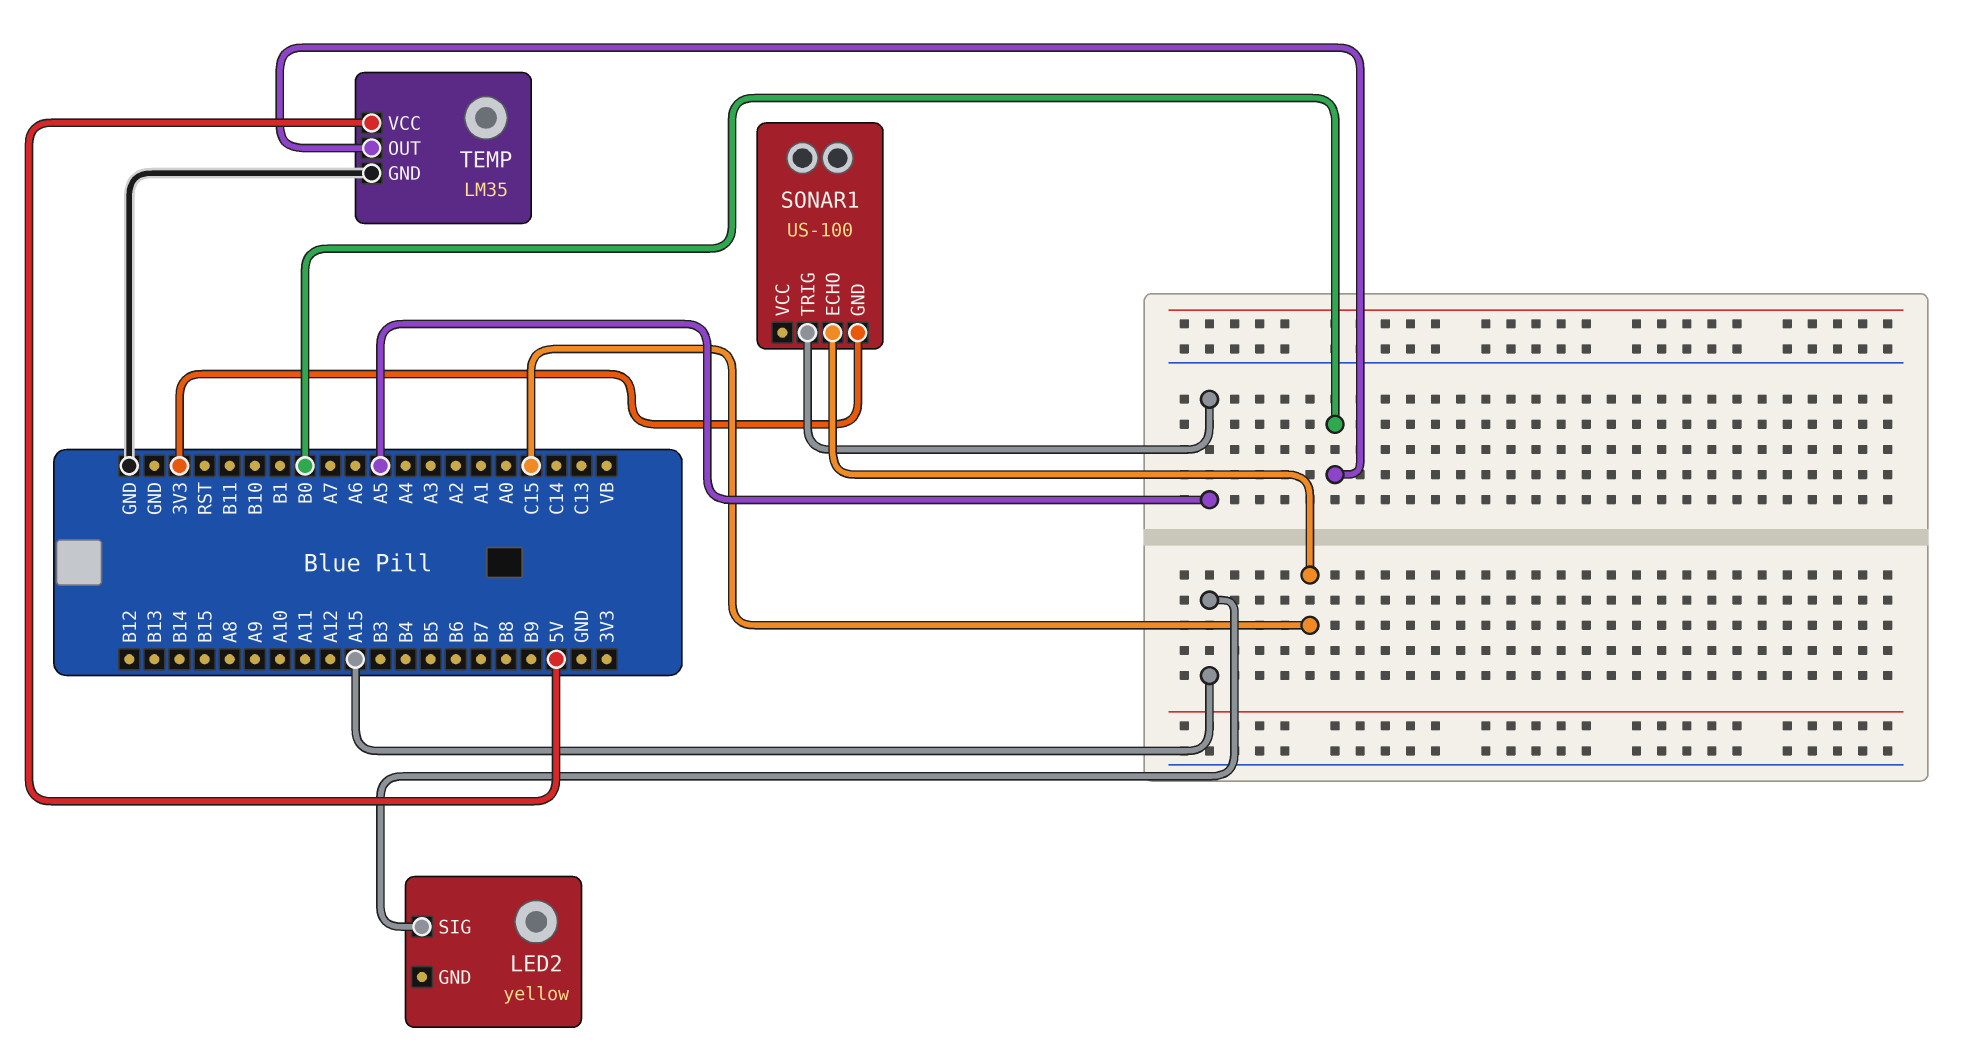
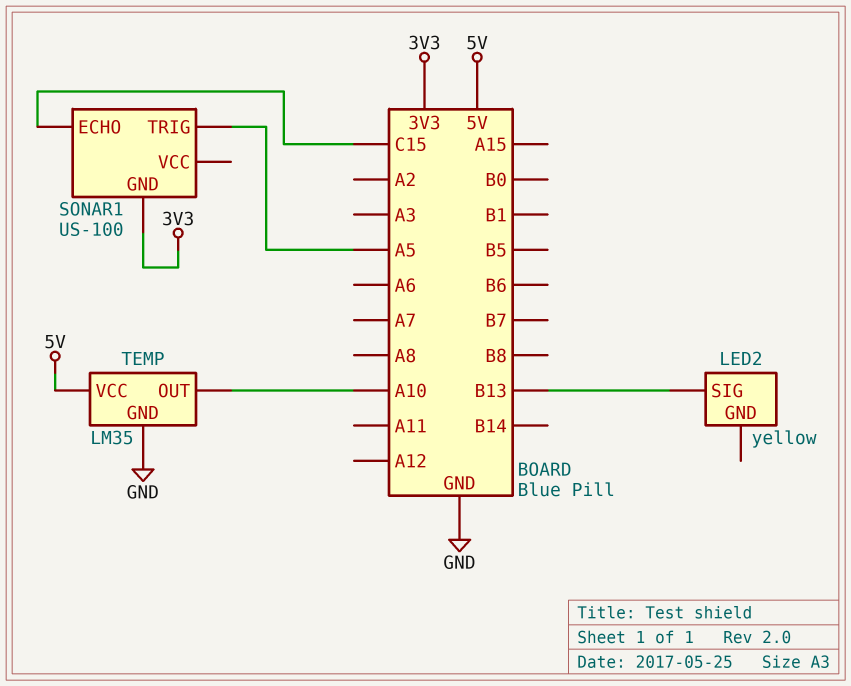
LED2 pin SIG: A15 -> B13
TEMP pin OUT: B0 -> A10

